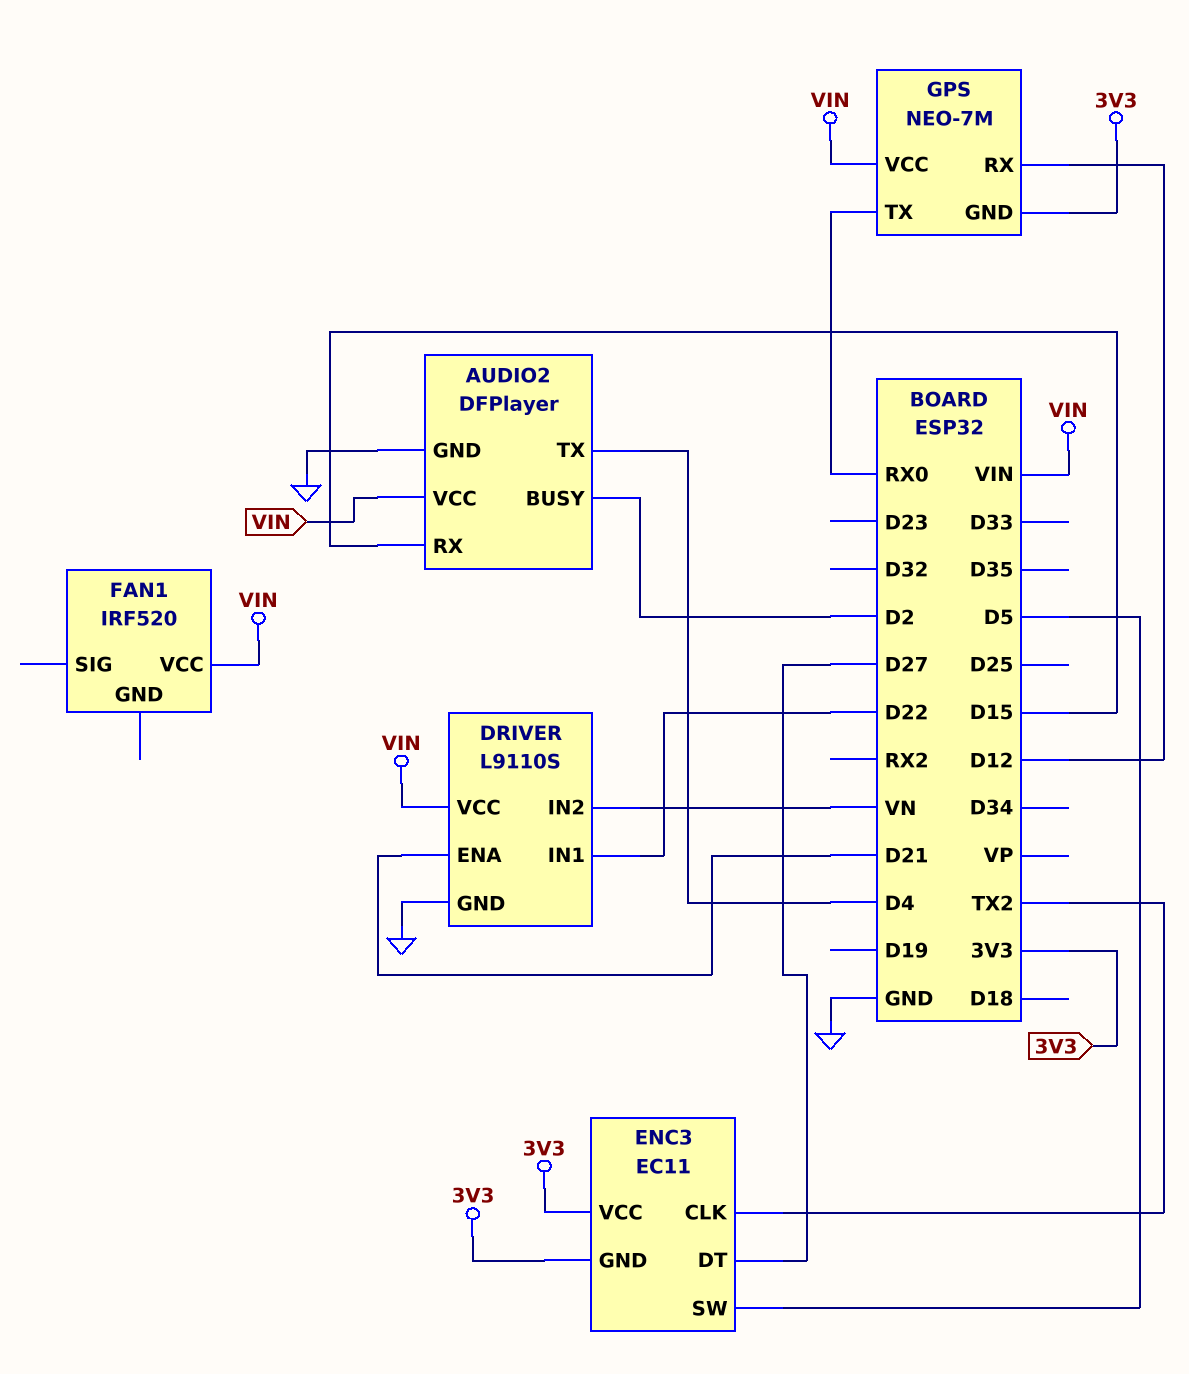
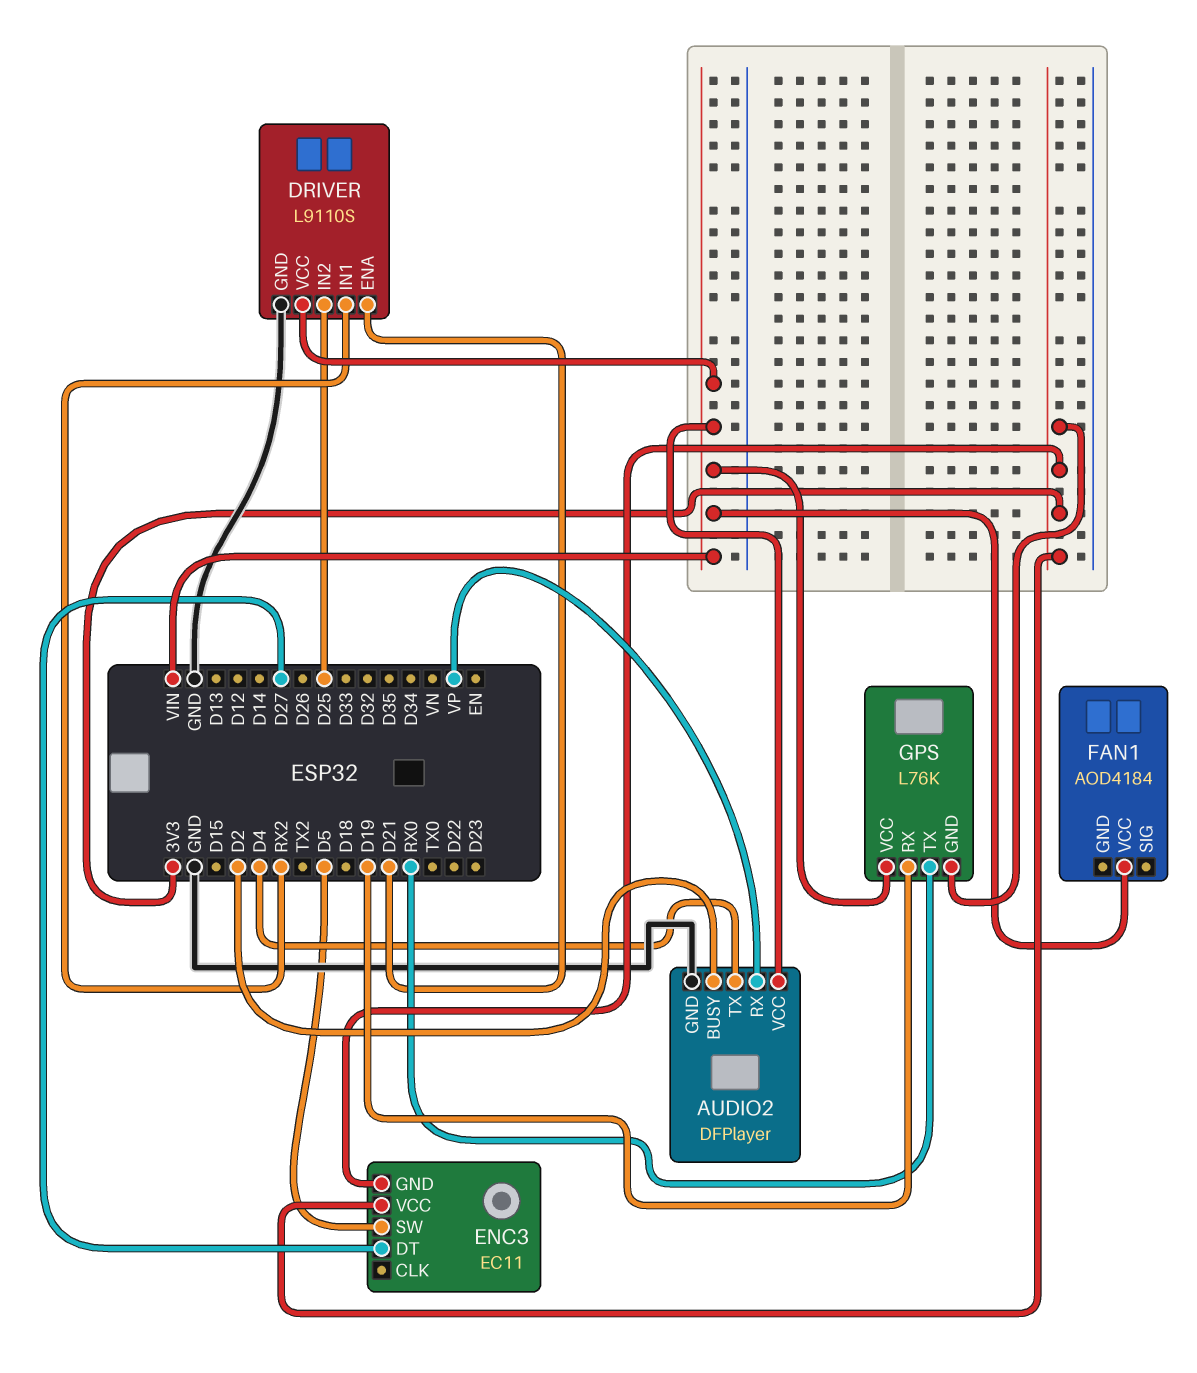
AUDIO2 pin RX: D15 -> VP
DRIVER pin IN1: D22 -> RX2
DRIVER pin IN2: VN -> D25
ENC3 pin CLK: TX2 -> none
FAN1: IRF520 -> AOD4184
GPS: NEO-7M -> L76K
GPS pin RX: D12 -> D19

